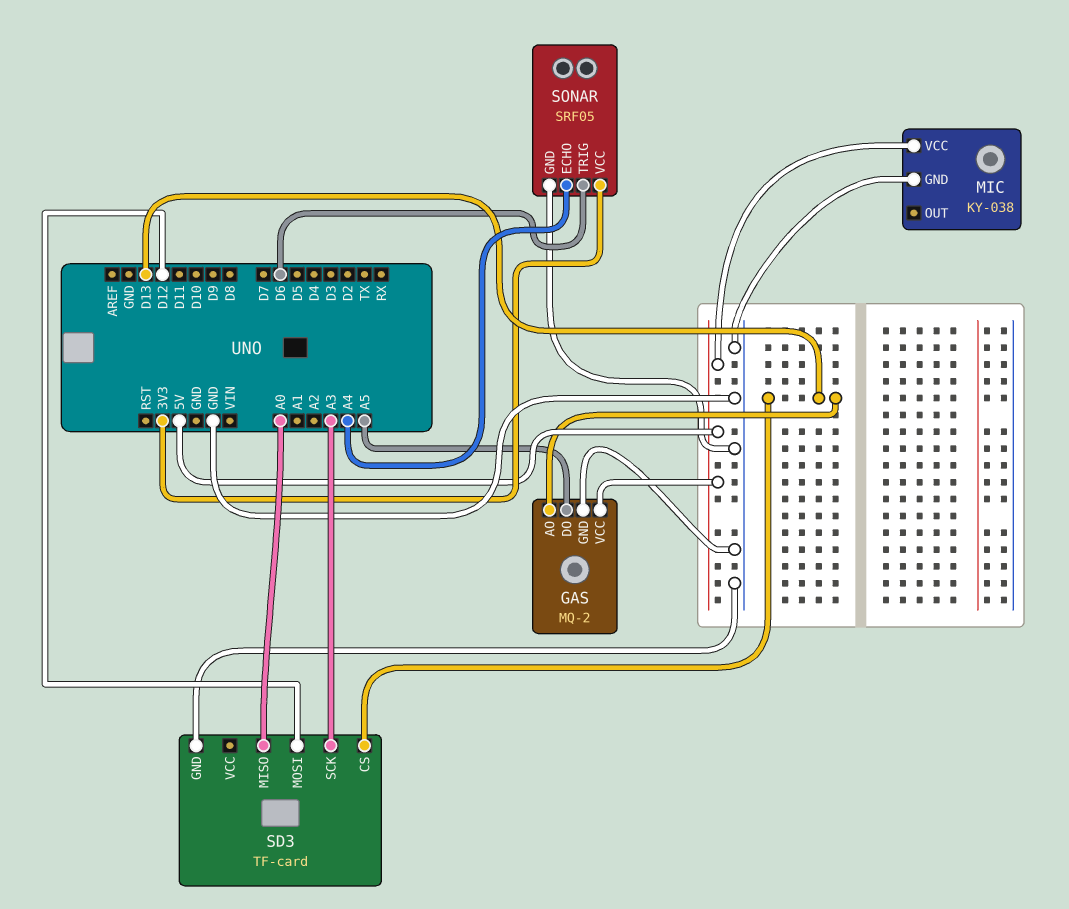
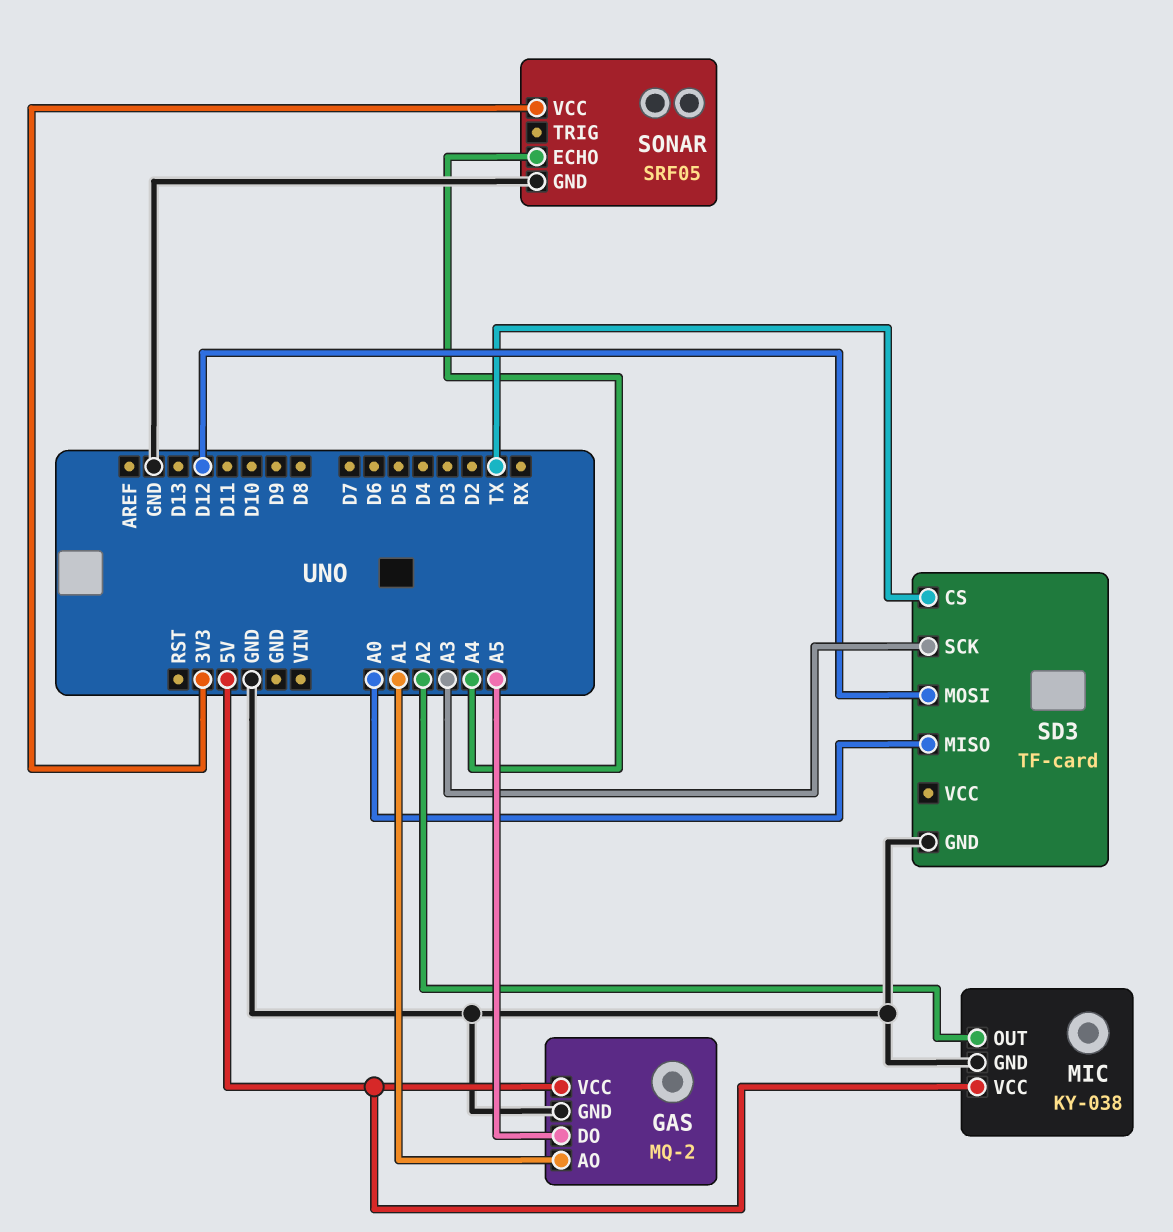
GAS pin AO: D13 -> A1
MIC pin OUT: none -> A2
SD3 pin CS: D13 -> TX
SONAR pin TRIG: D6 -> none

